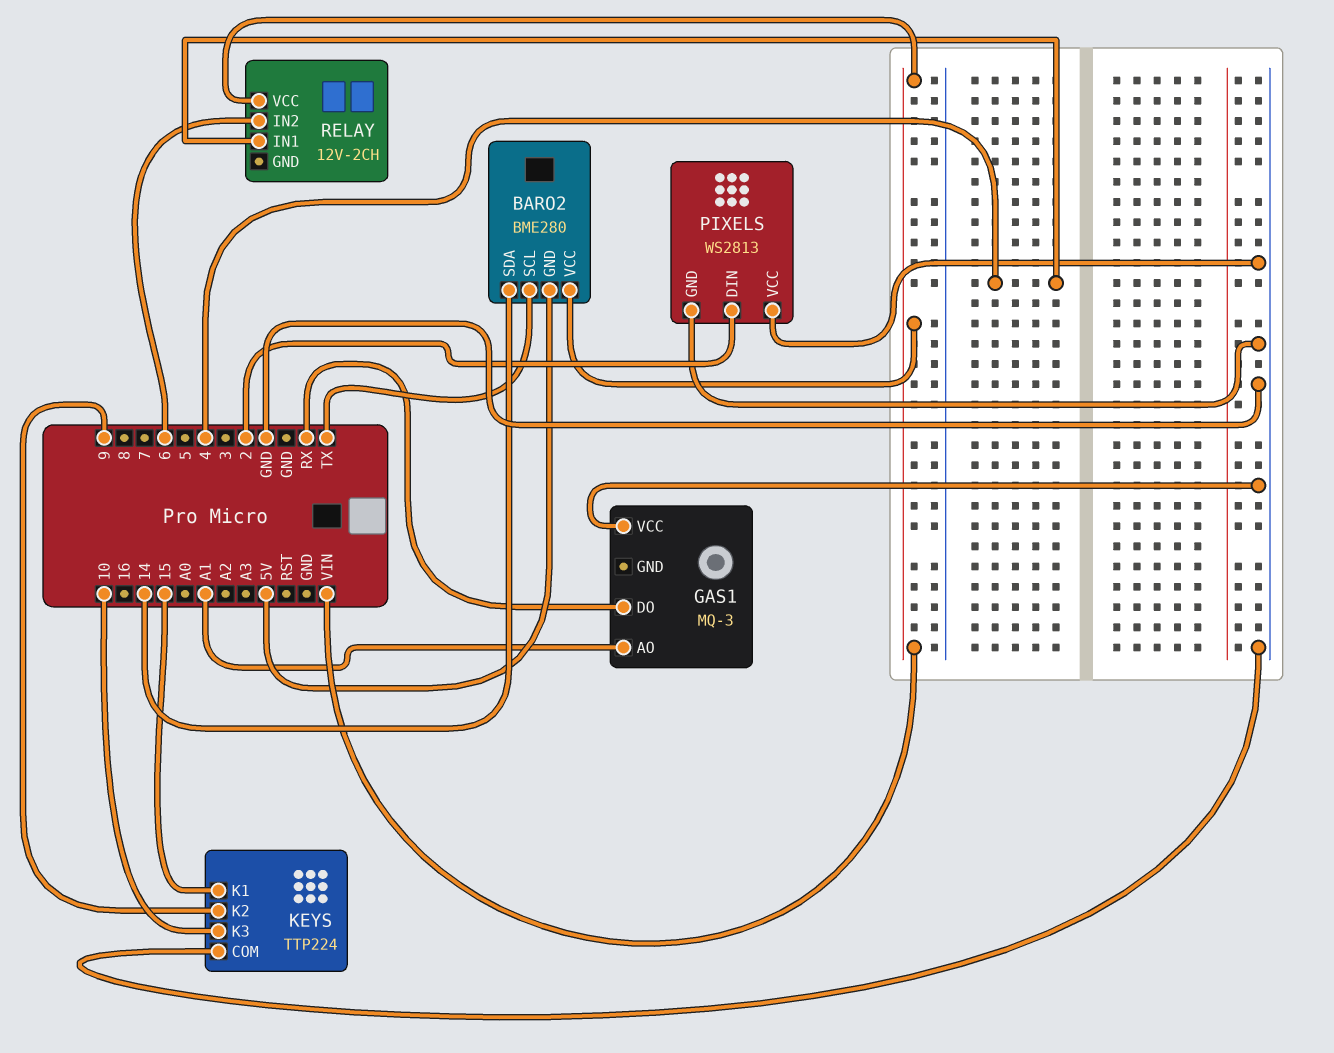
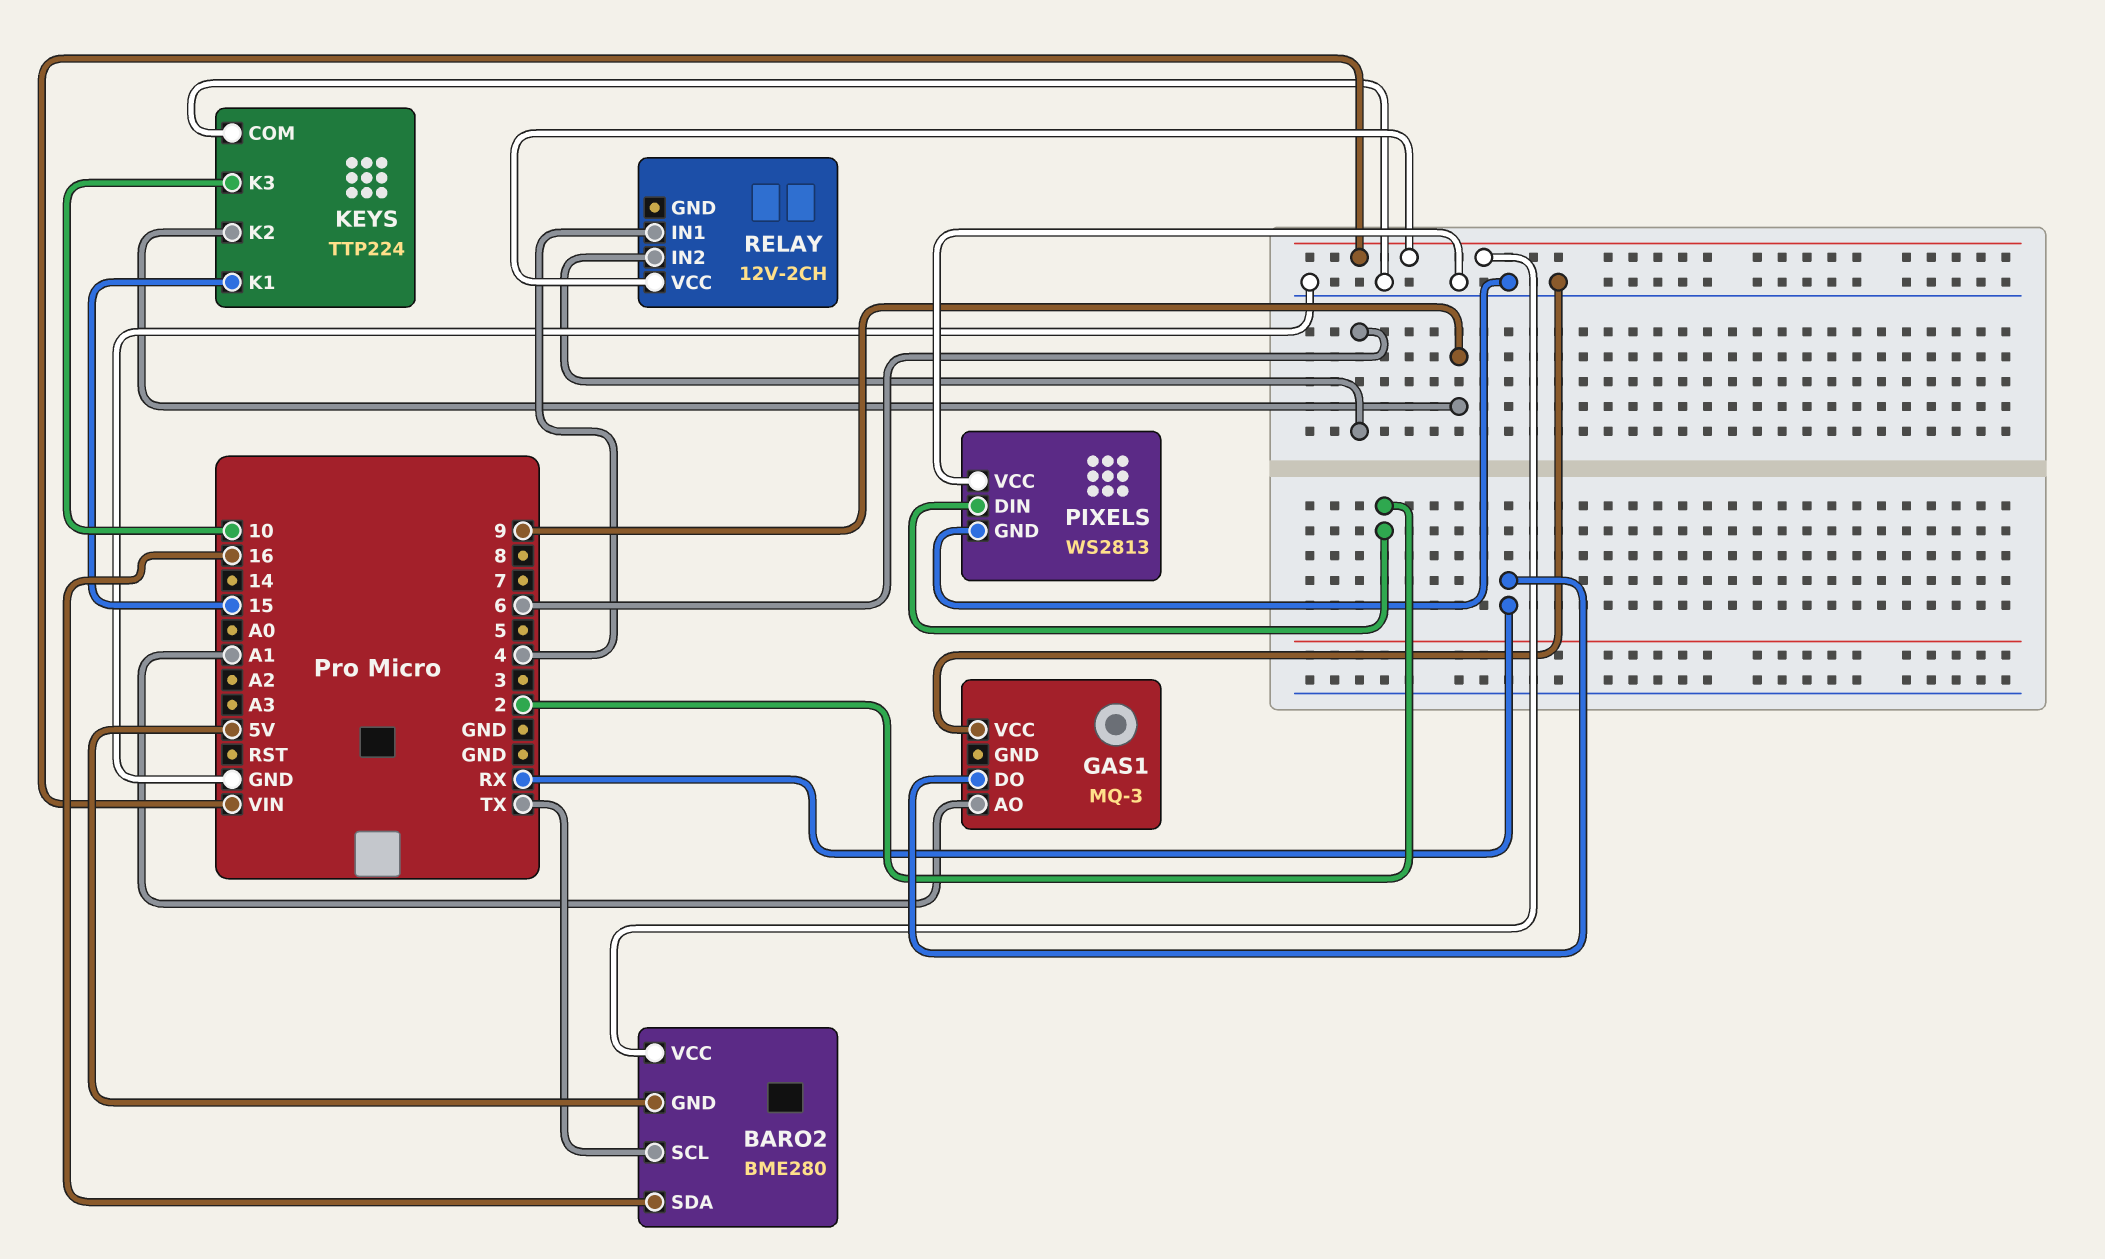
BARO2 pin SDA: 14 -> 16

